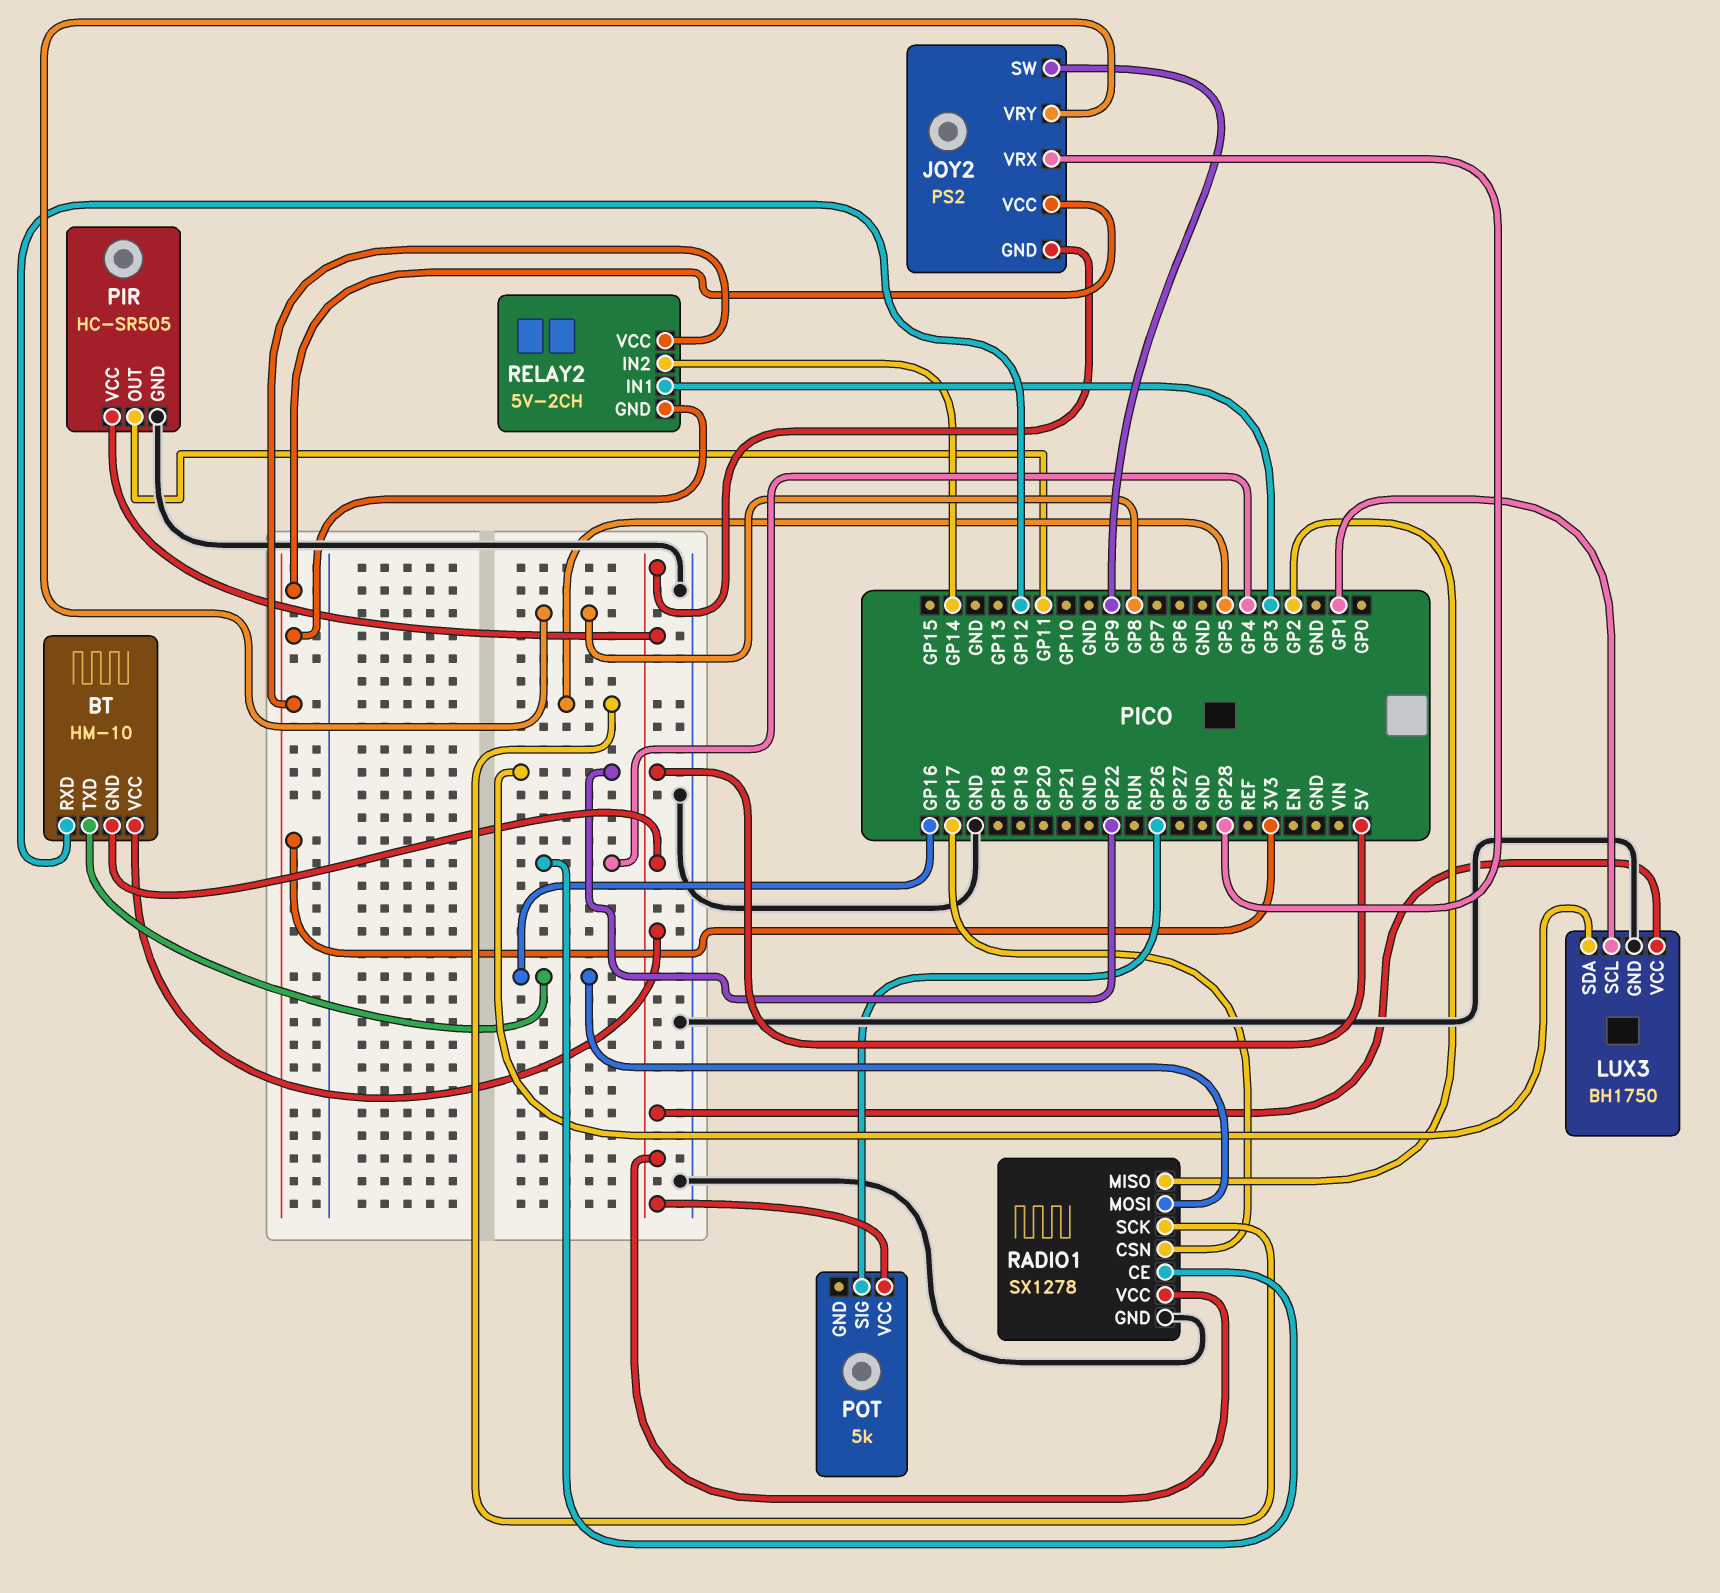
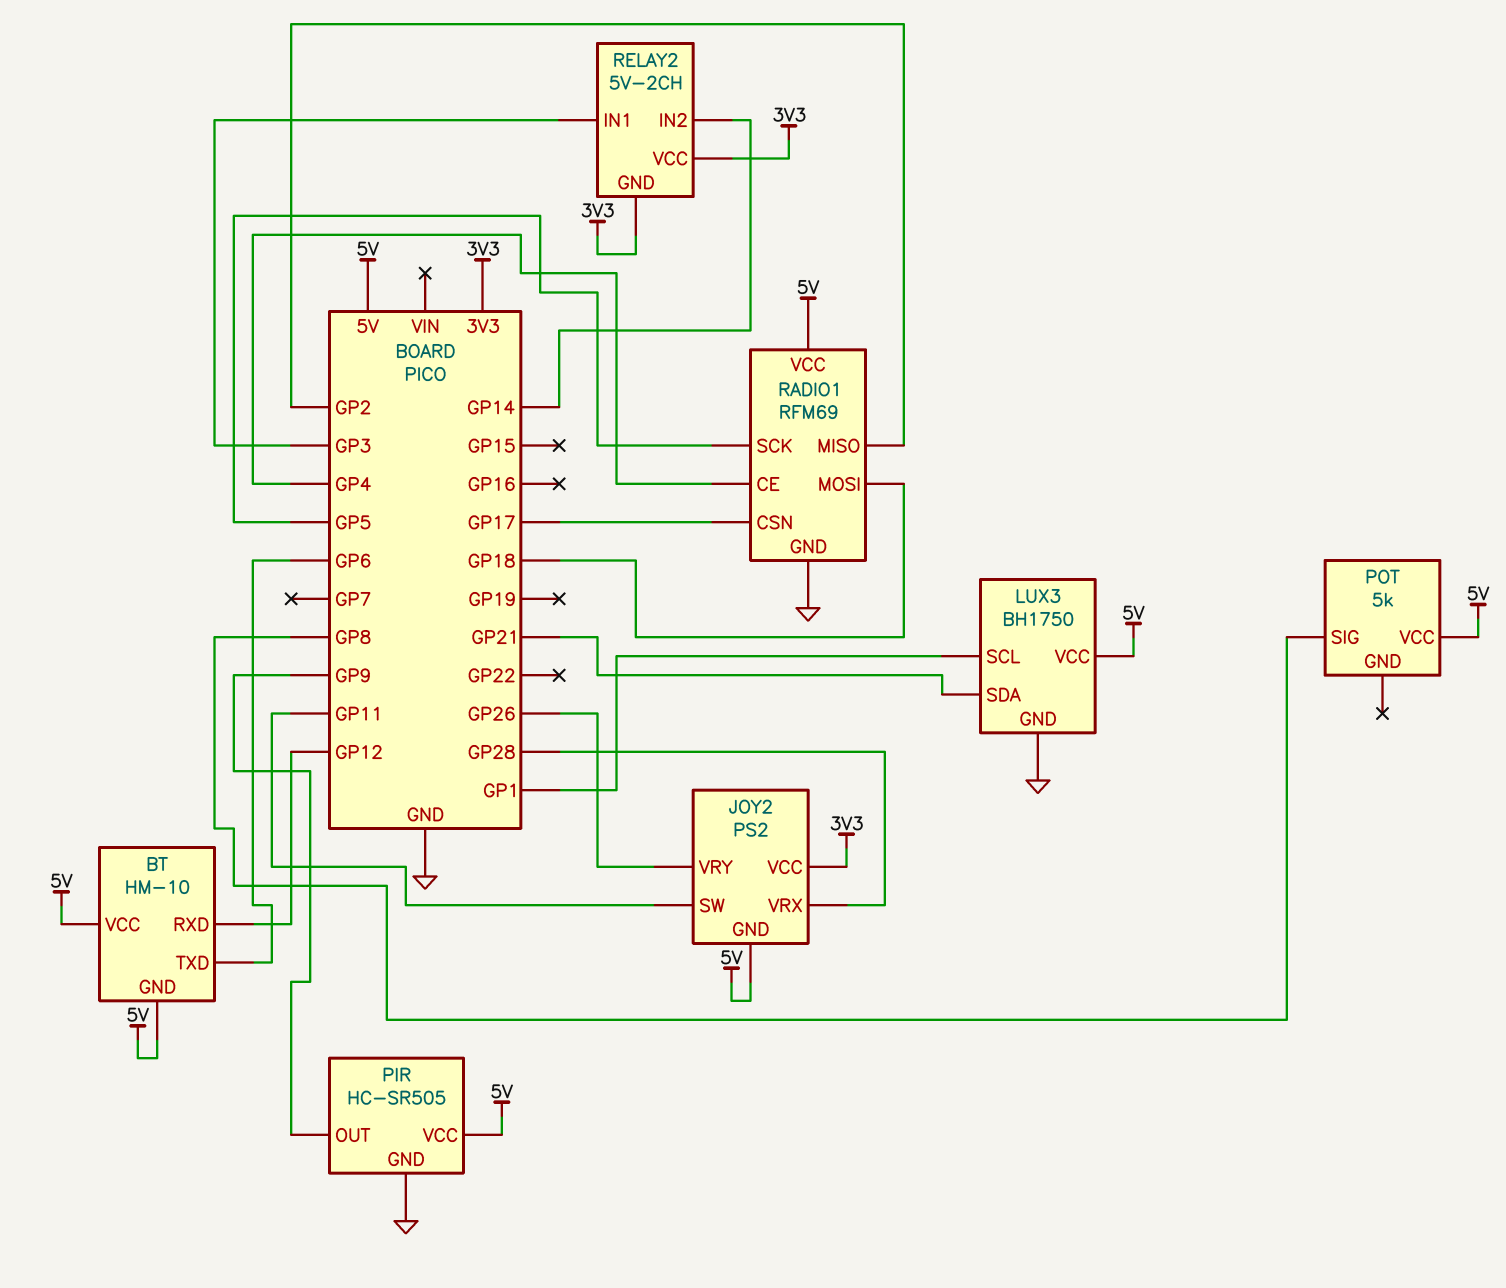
BT pin TXD: GP16 -> GP6
JOY2 pin SW: GP9 -> GP11
JOY2 pin VRY: GP8 -> GP26
LUX3 pin SDA: GP22 -> GP21
PIR pin OUT: GP11 -> GP9
POT pin SIG: GP26 -> GP8
RADIO1: SX1278 -> RFM69
RADIO1 pin MOSI: GP16 -> GP18

